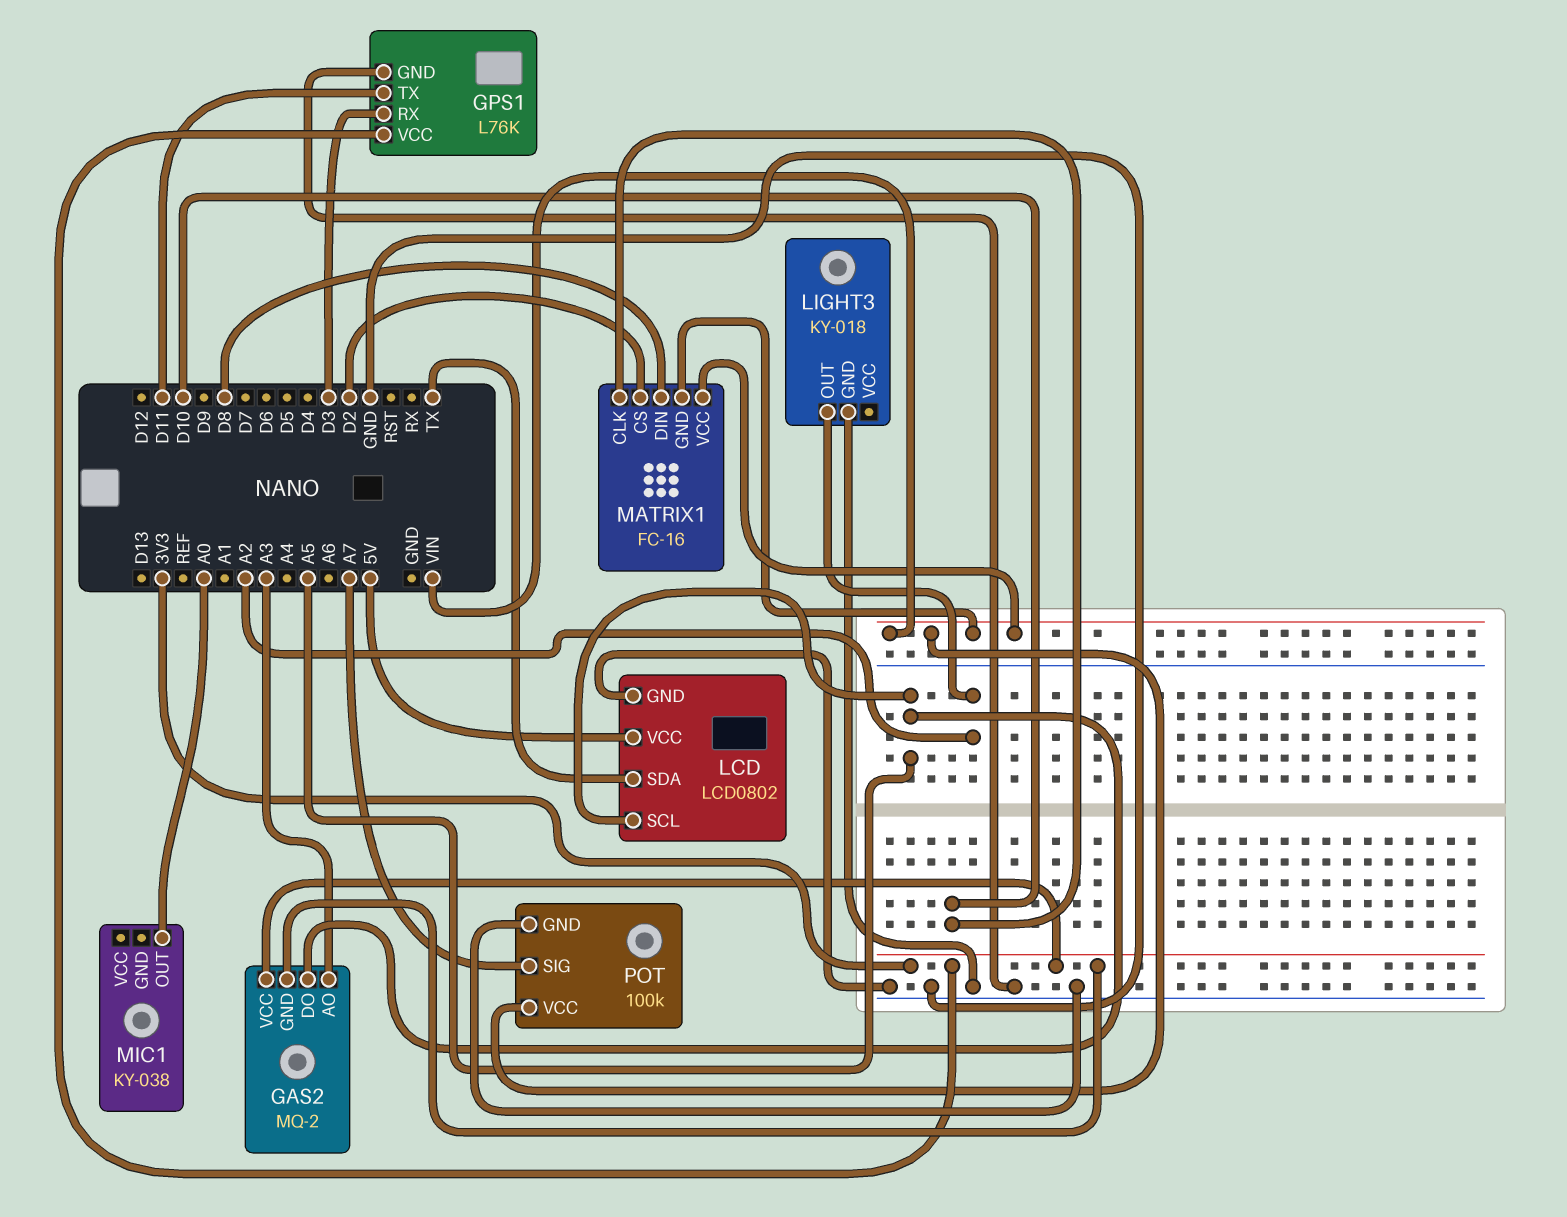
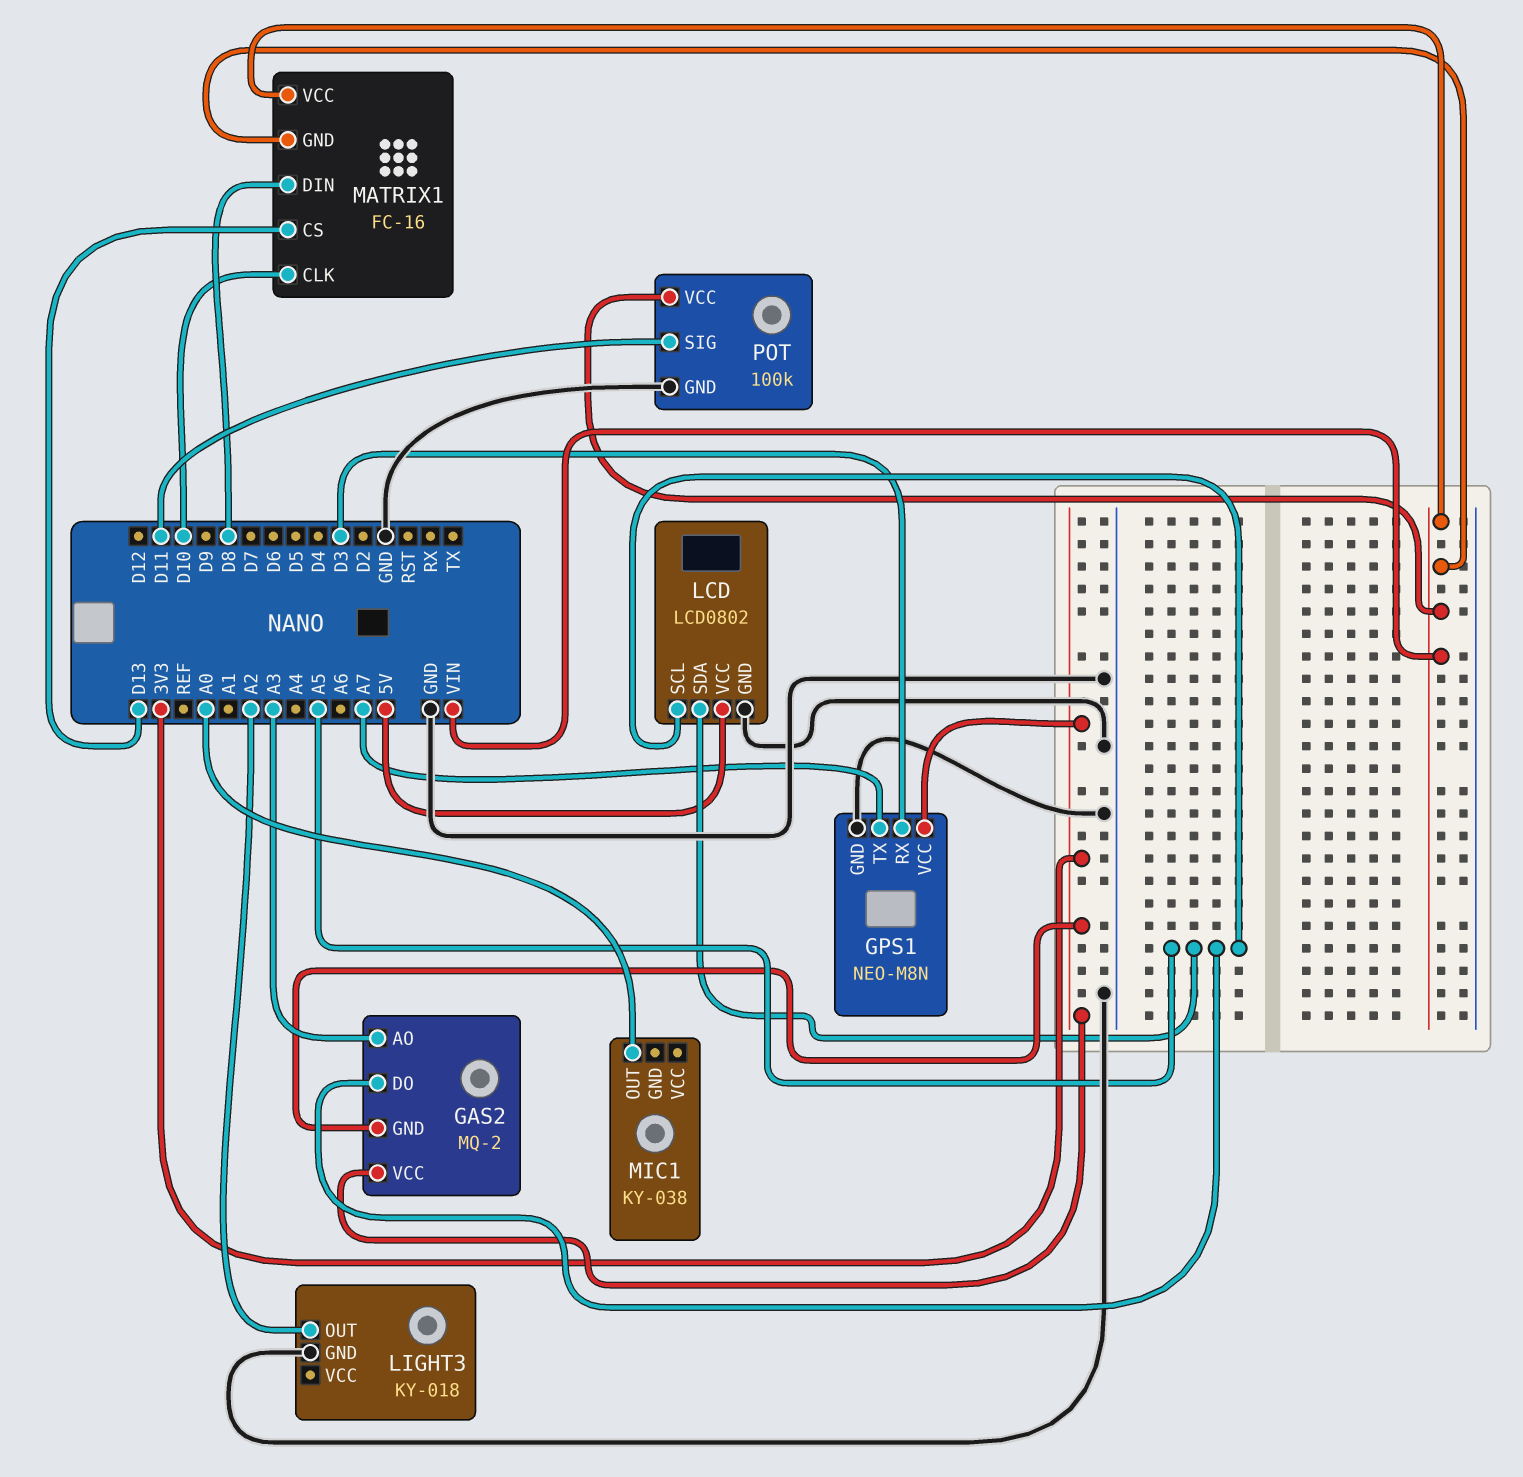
GPS1: L76K -> NEO-M8N
GPS1 pin TX: D11 -> A7
LCD pin SDA: TX -> A5
MATRIX1 pin CS: D2 -> D13
POT pin SIG: A7 -> D11

